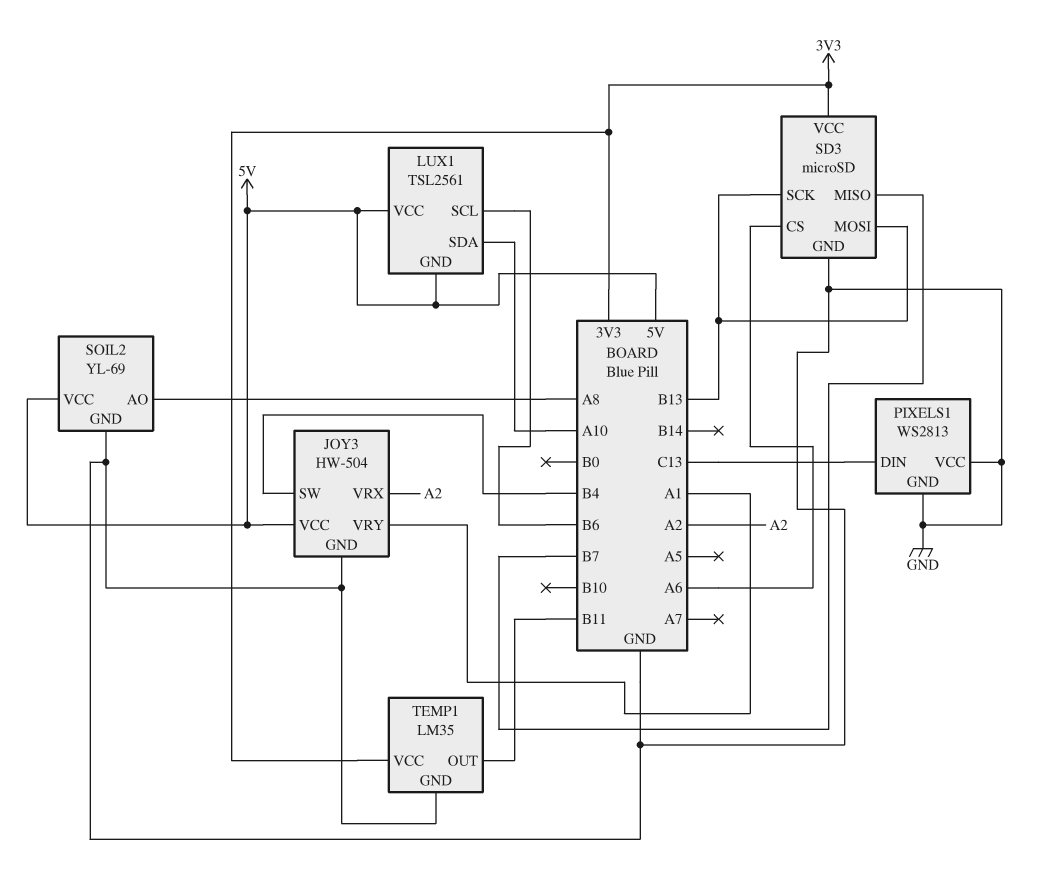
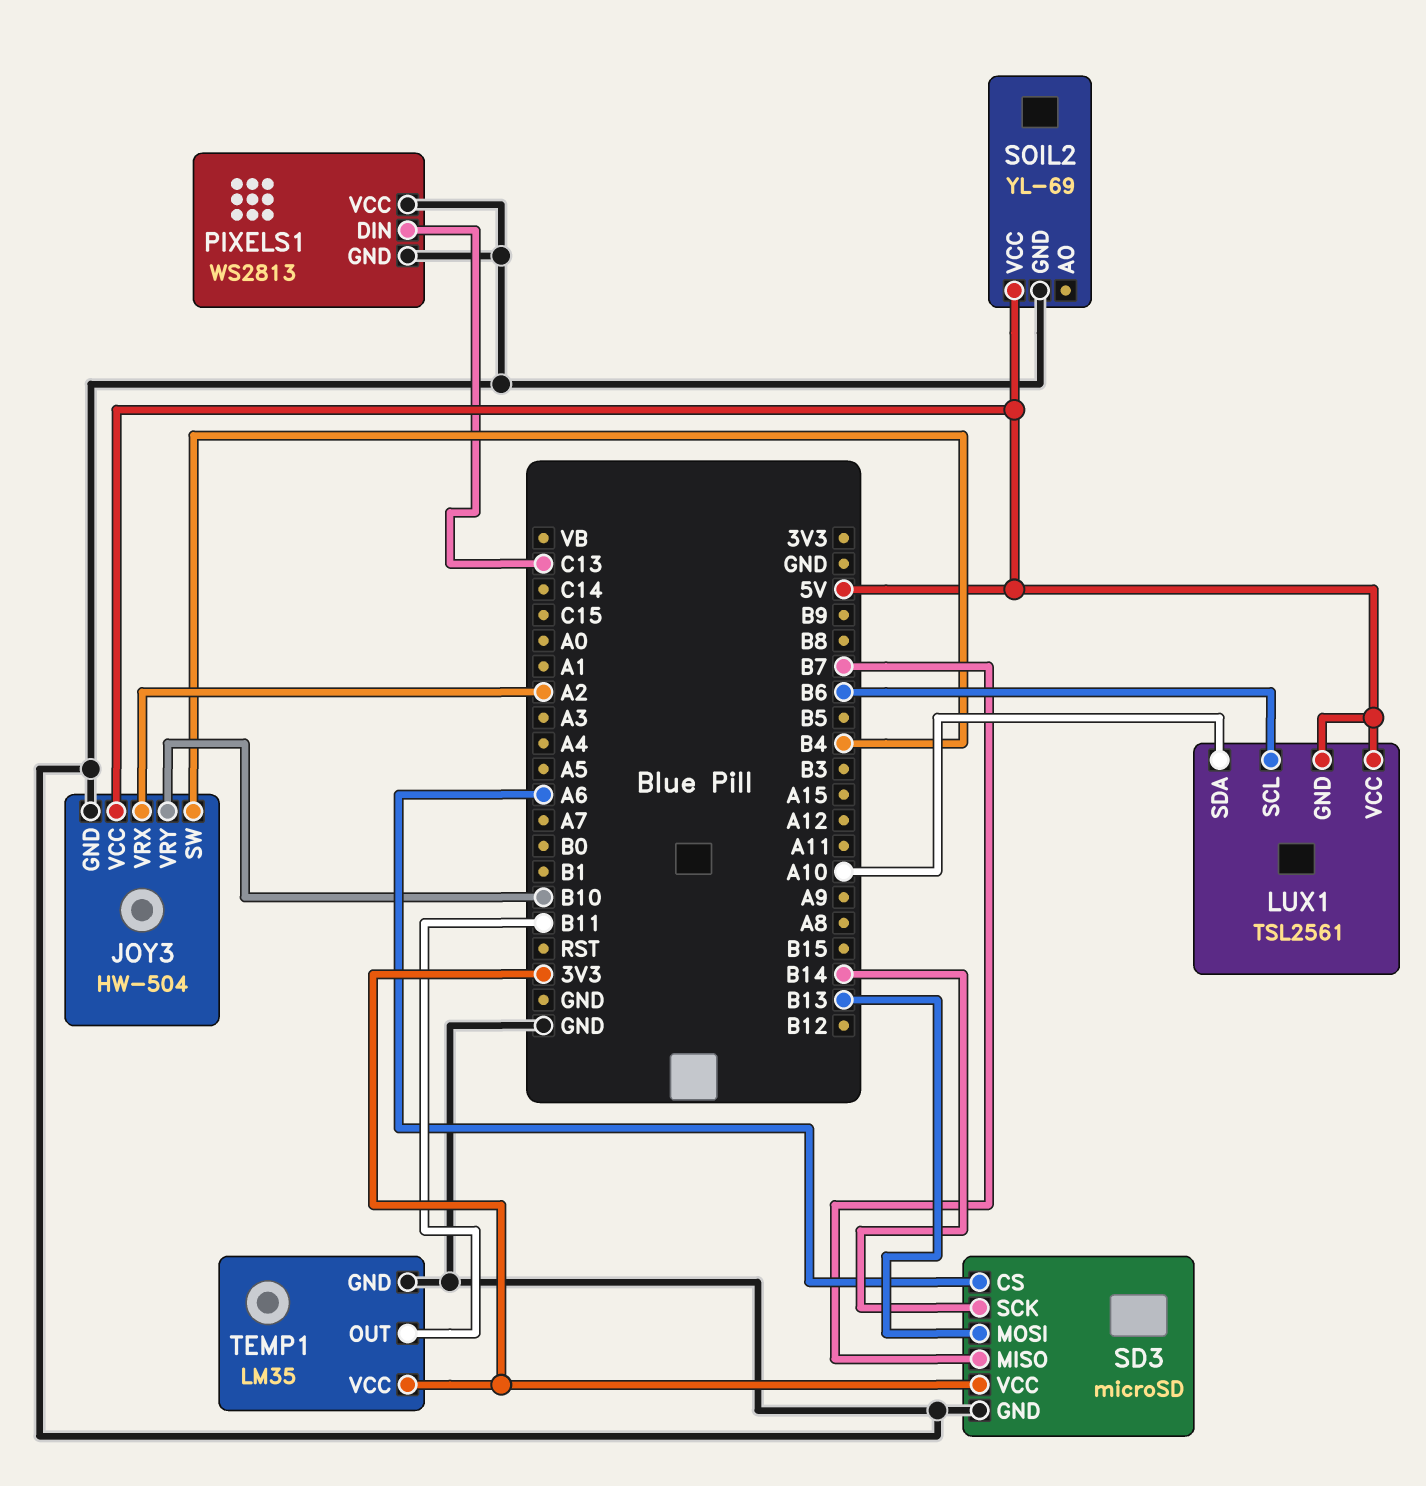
JOY3 pin VRY: A1 -> B10
SD3 pin SCK: B13 -> B14
SOIL2 pin AO: A8 -> none

